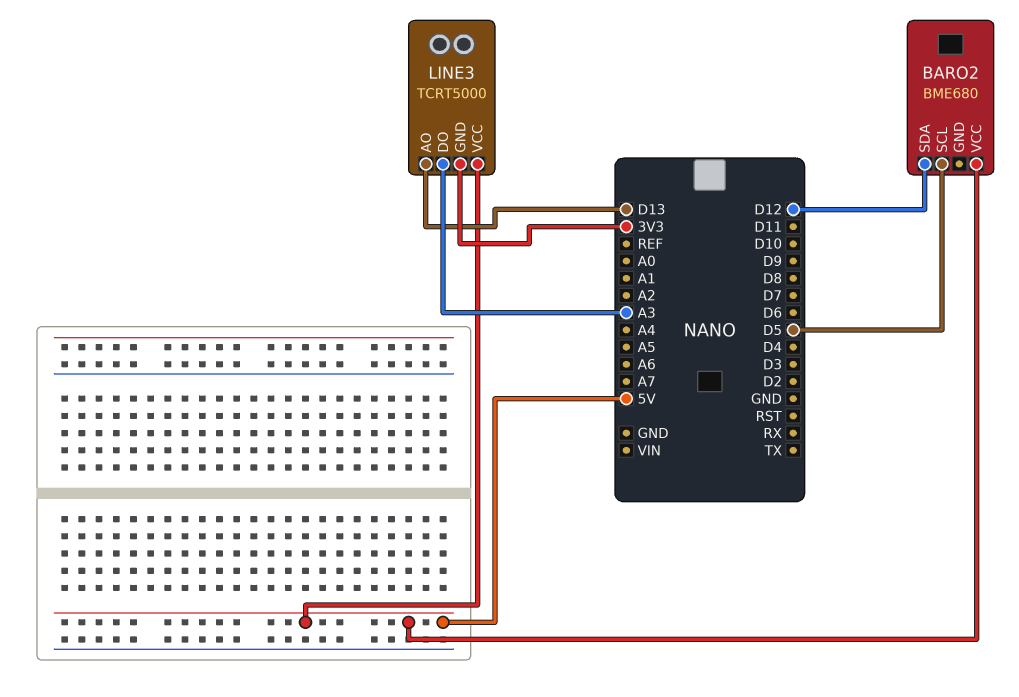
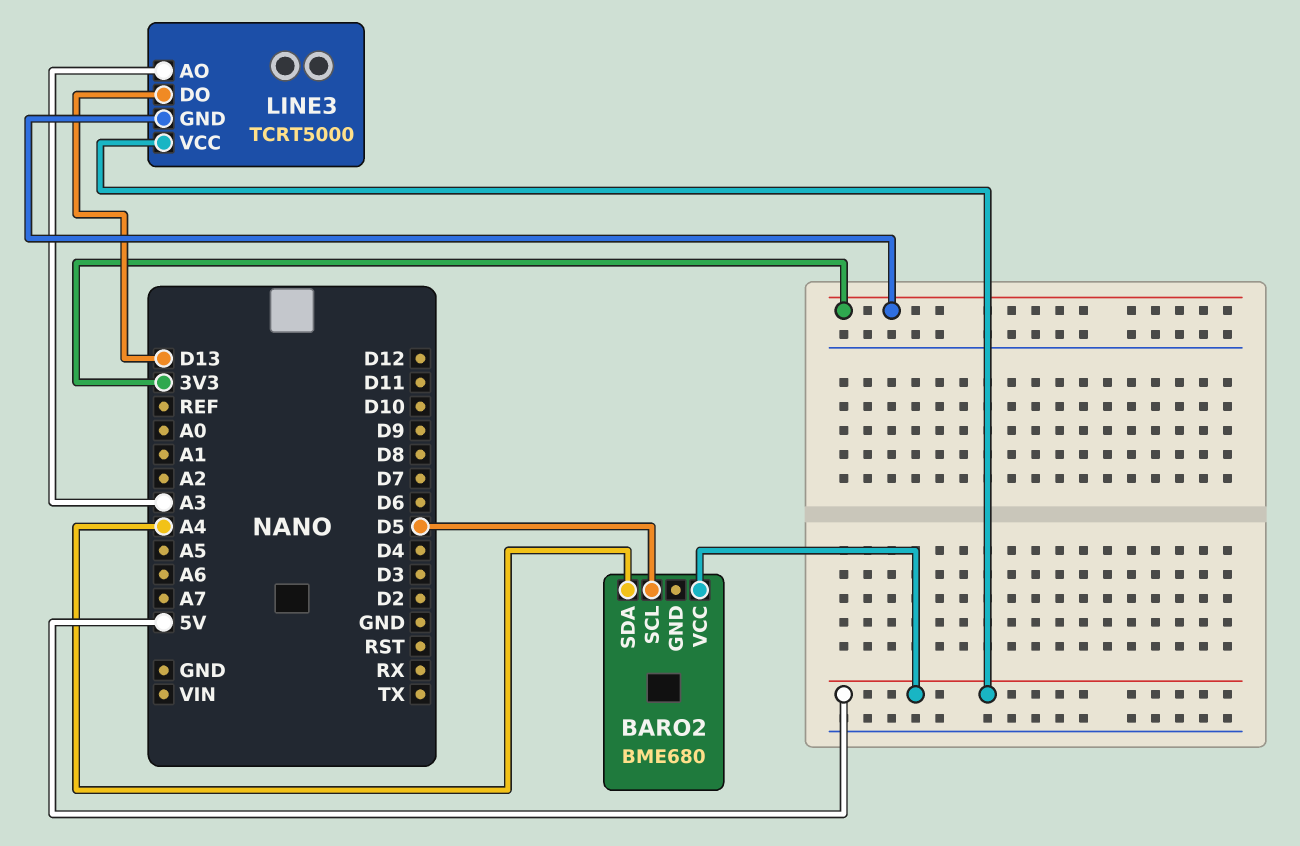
BARO2 pin SDA: D12 -> A4
LINE3 pin AO: D13 -> A3
LINE3 pin DO: A3 -> D13

